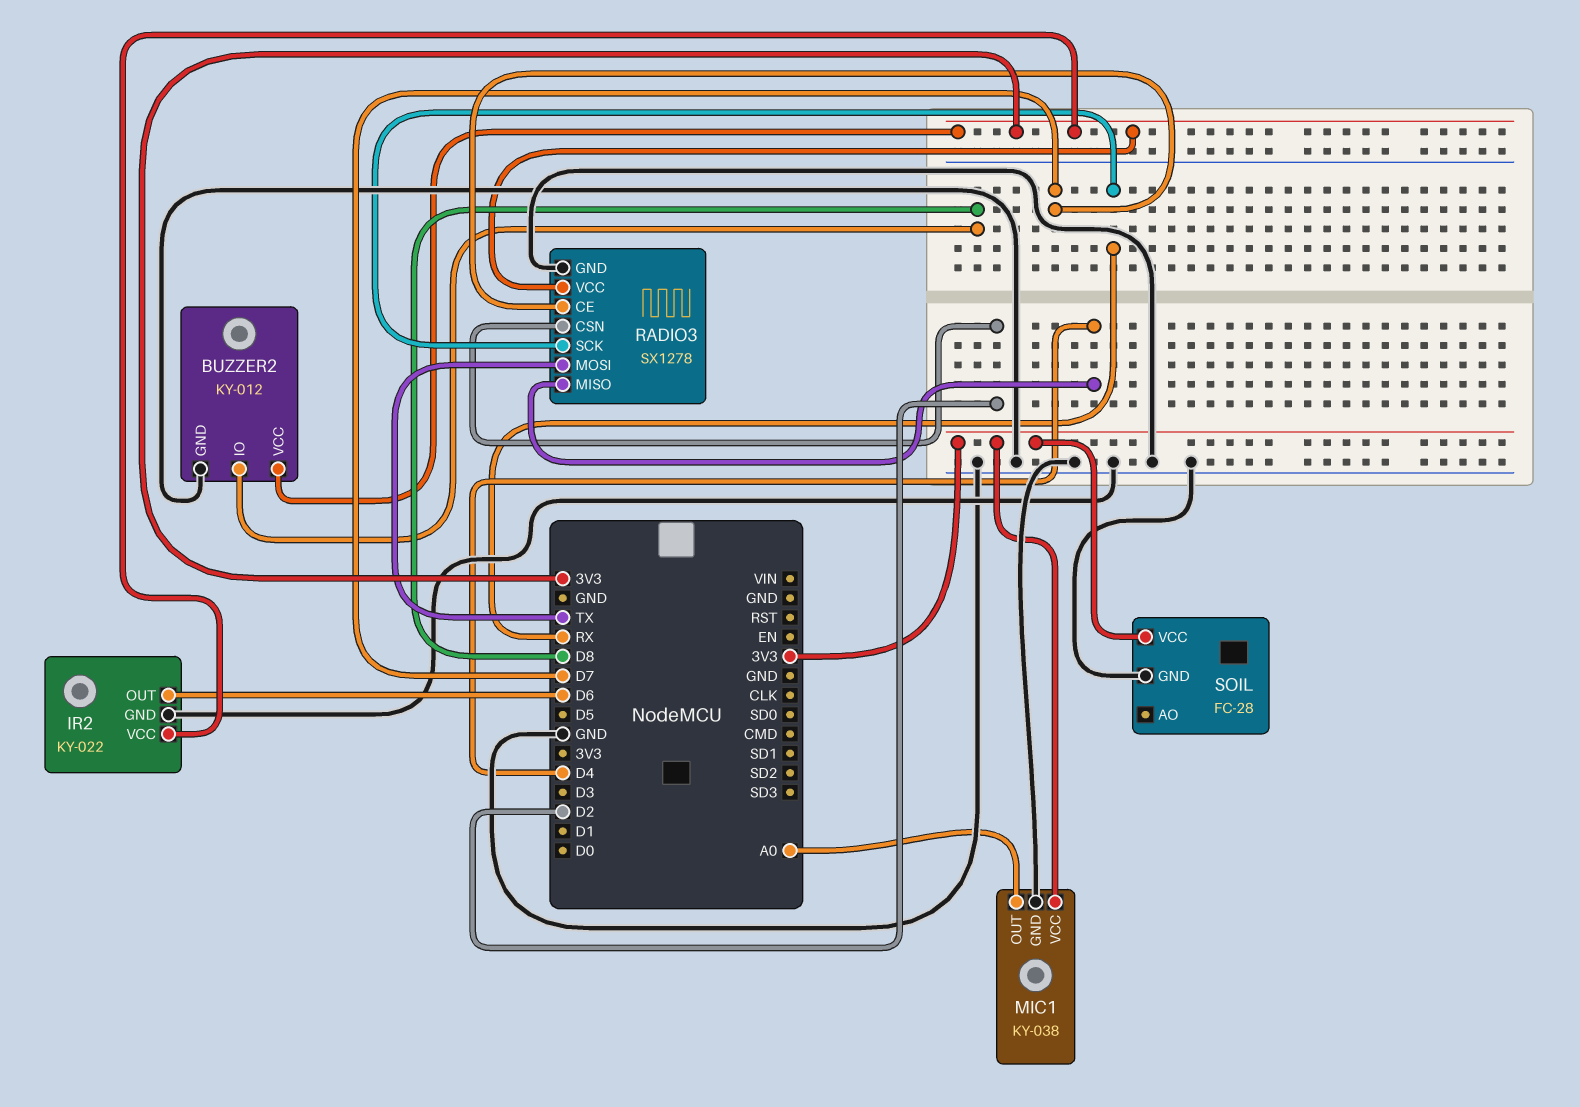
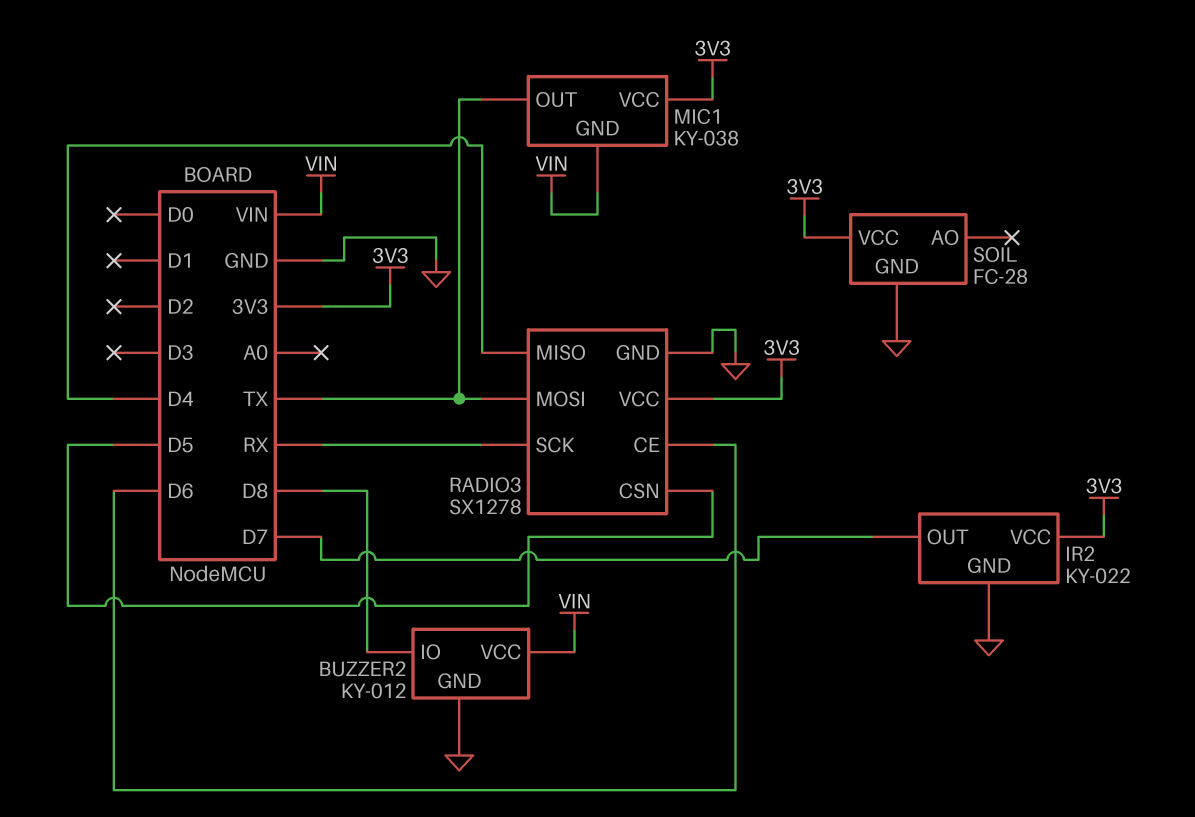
BUZZER2 pin VCC: 3V3 -> VIN
IR2 pin OUT: D6 -> D7
MIC1 pin GND: GND -> VIN
MIC1 pin OUT: A0 -> TX
RADIO3 pin CE: D7 -> D6
RADIO3 pin CSN: D2 -> D5

